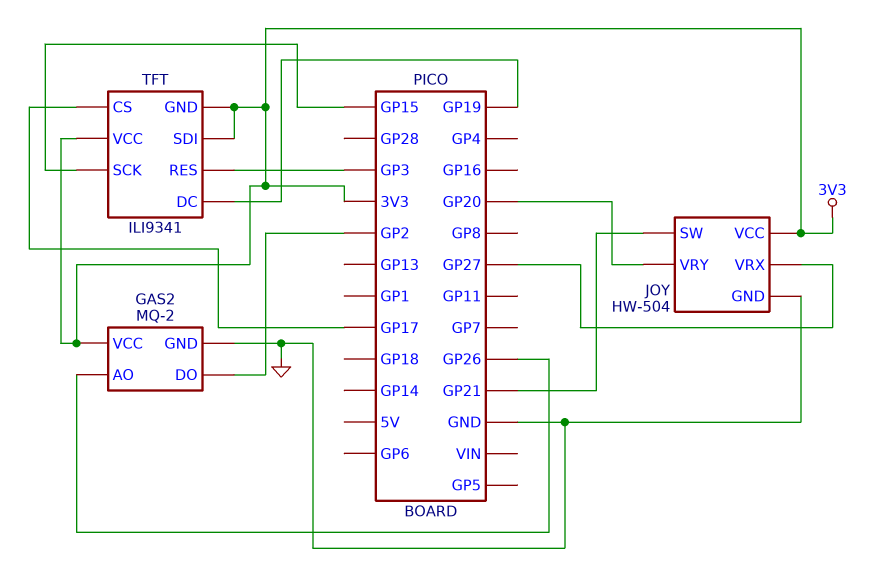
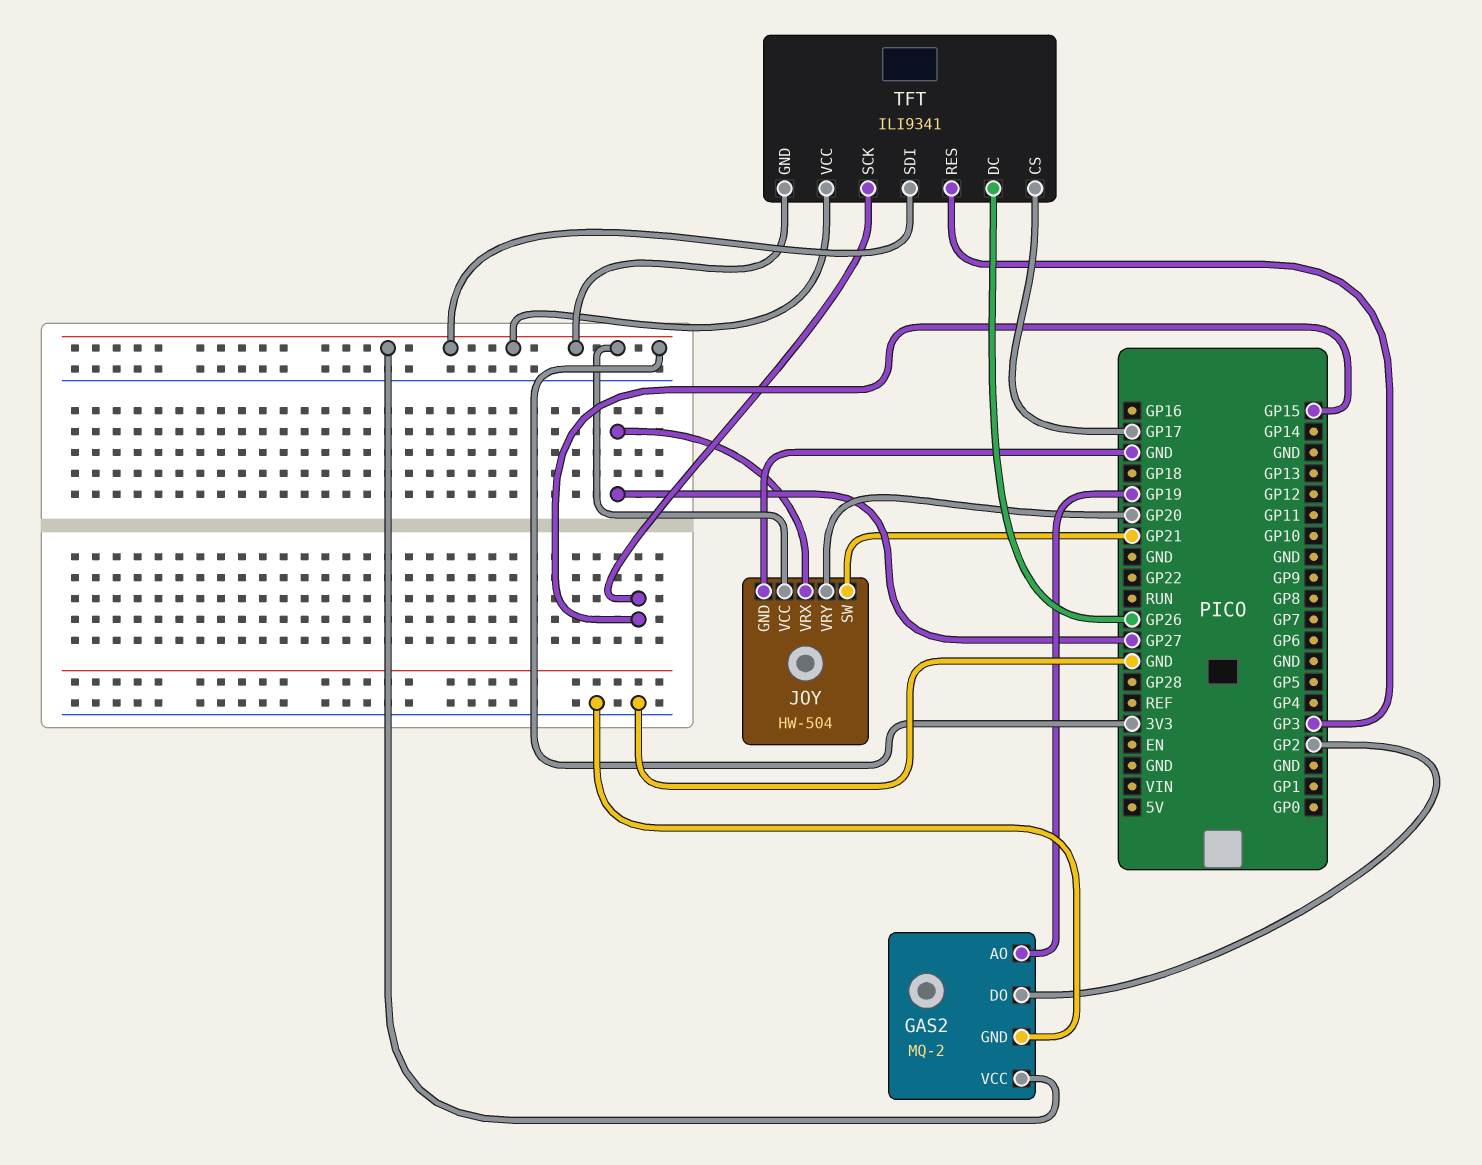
GAS2 pin AO: GP26 -> GP19
TFT pin DC: GP19 -> GP26

